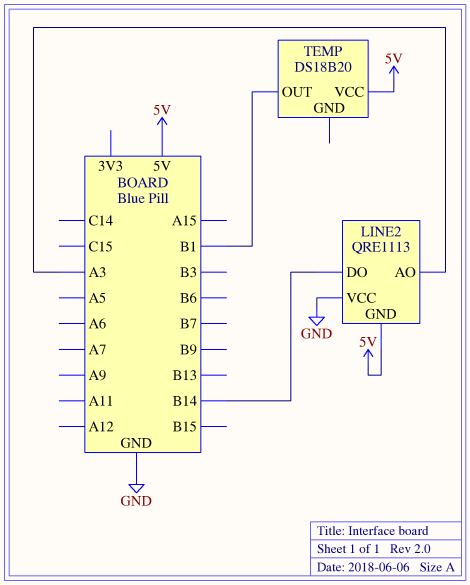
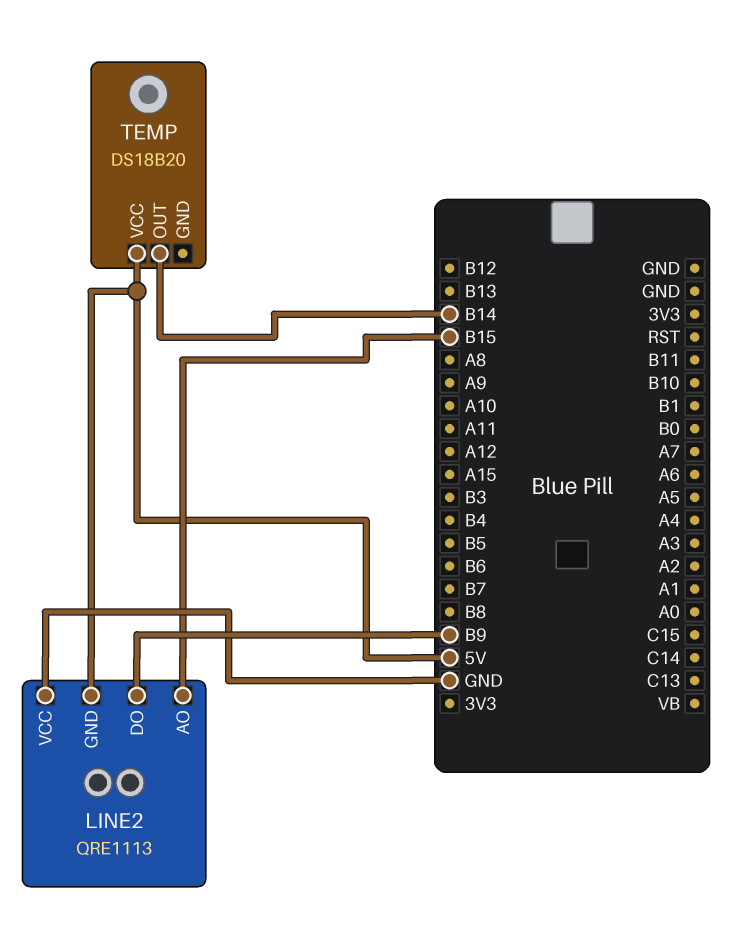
LINE2 pin AO: A3 -> B15
LINE2 pin DO: B14 -> B9
TEMP pin OUT: B1 -> B14

